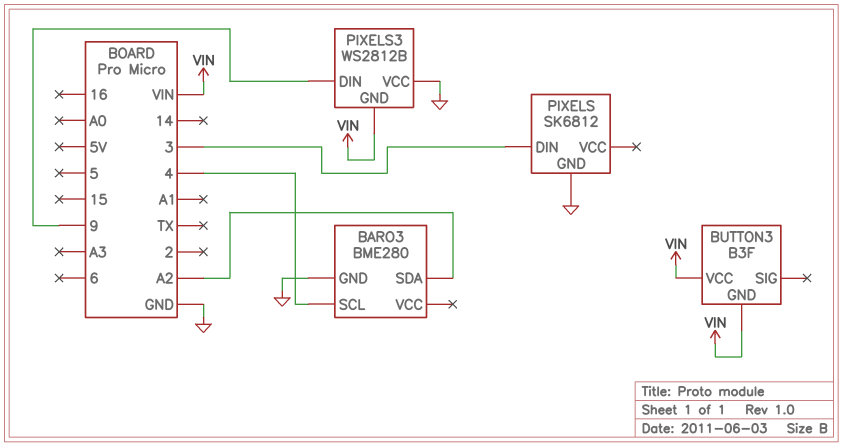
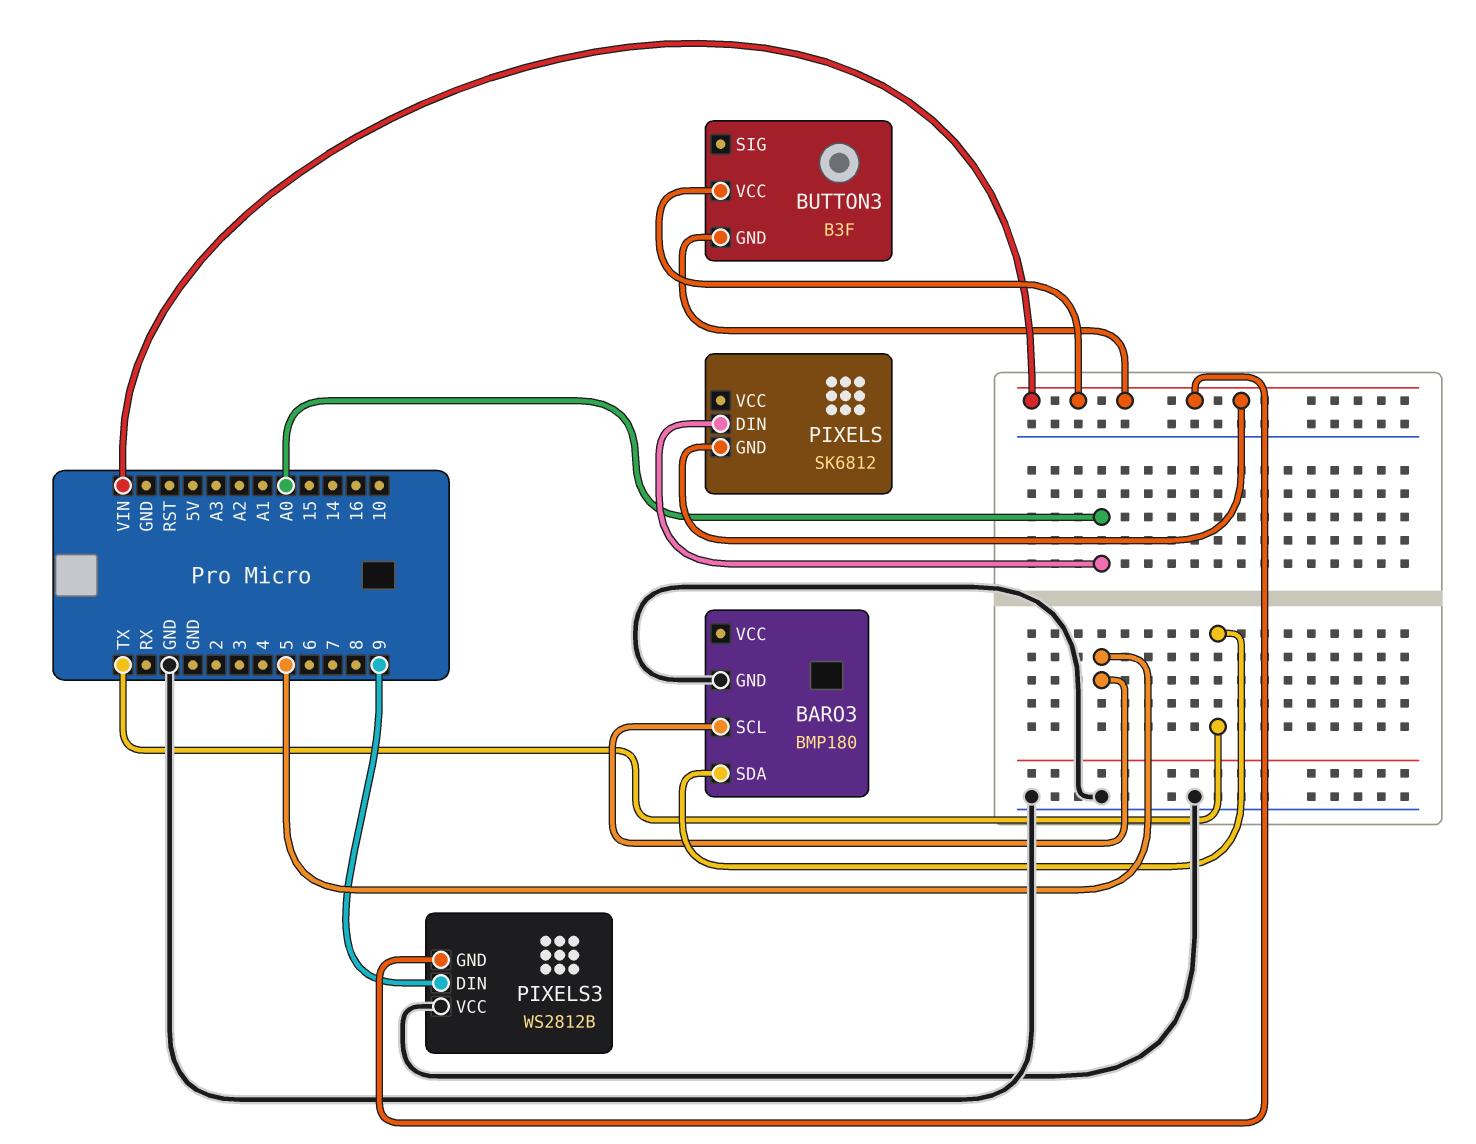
BARO3: BME280 -> BMP180
BARO3 pin SCL: 4 -> 5
BARO3 pin SDA: A2 -> TX
PIXELS pin DIN: 3 -> A0
PIXELS pin GND: GND -> VIN

